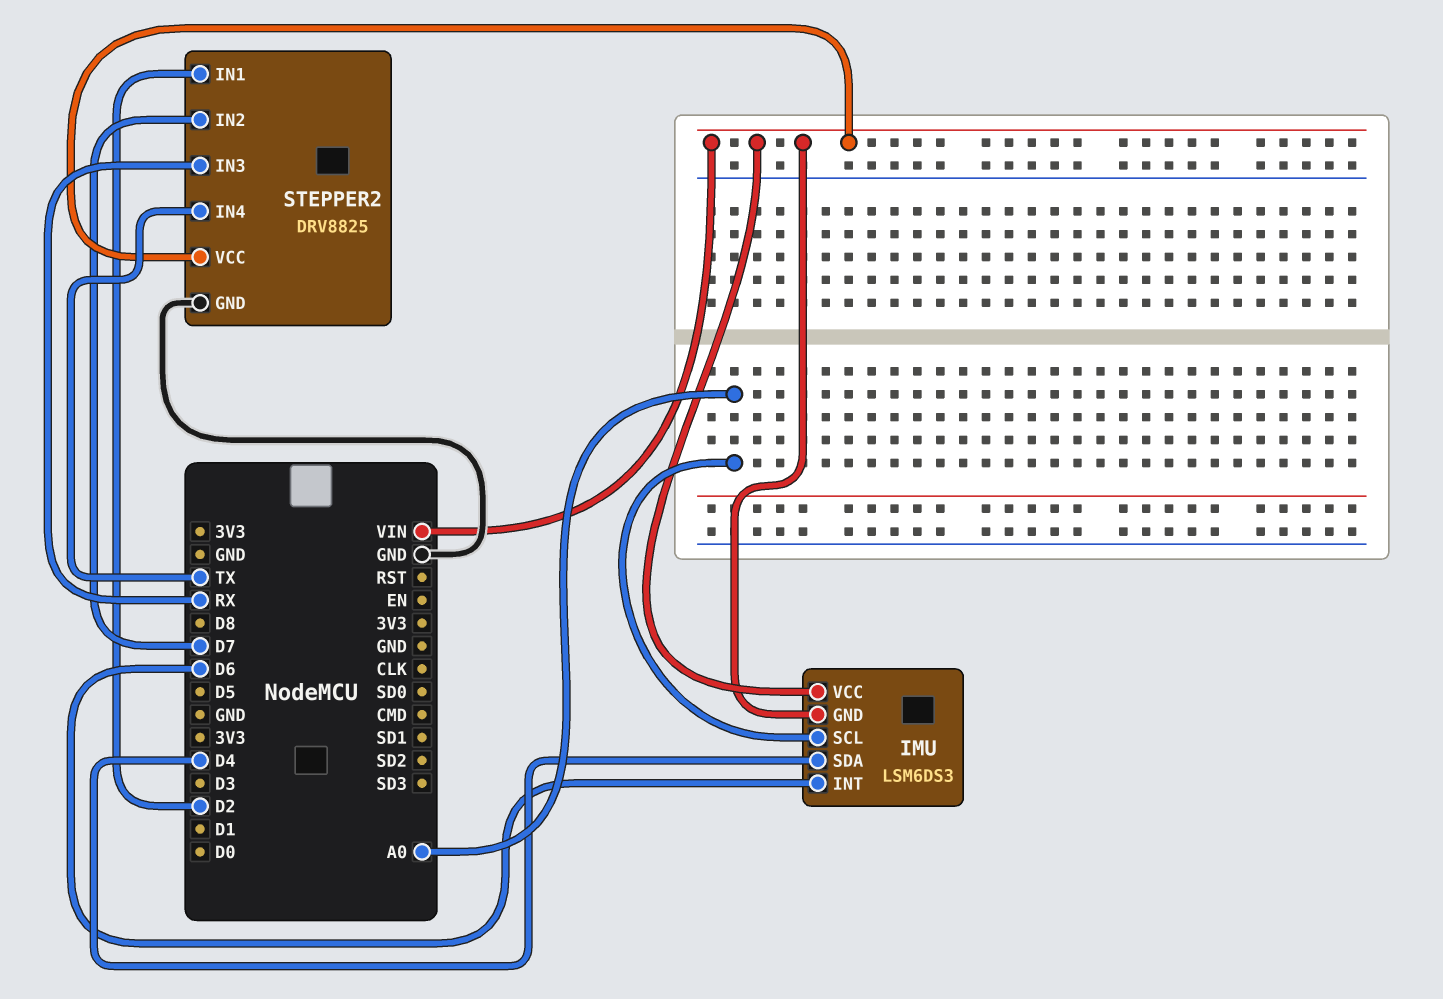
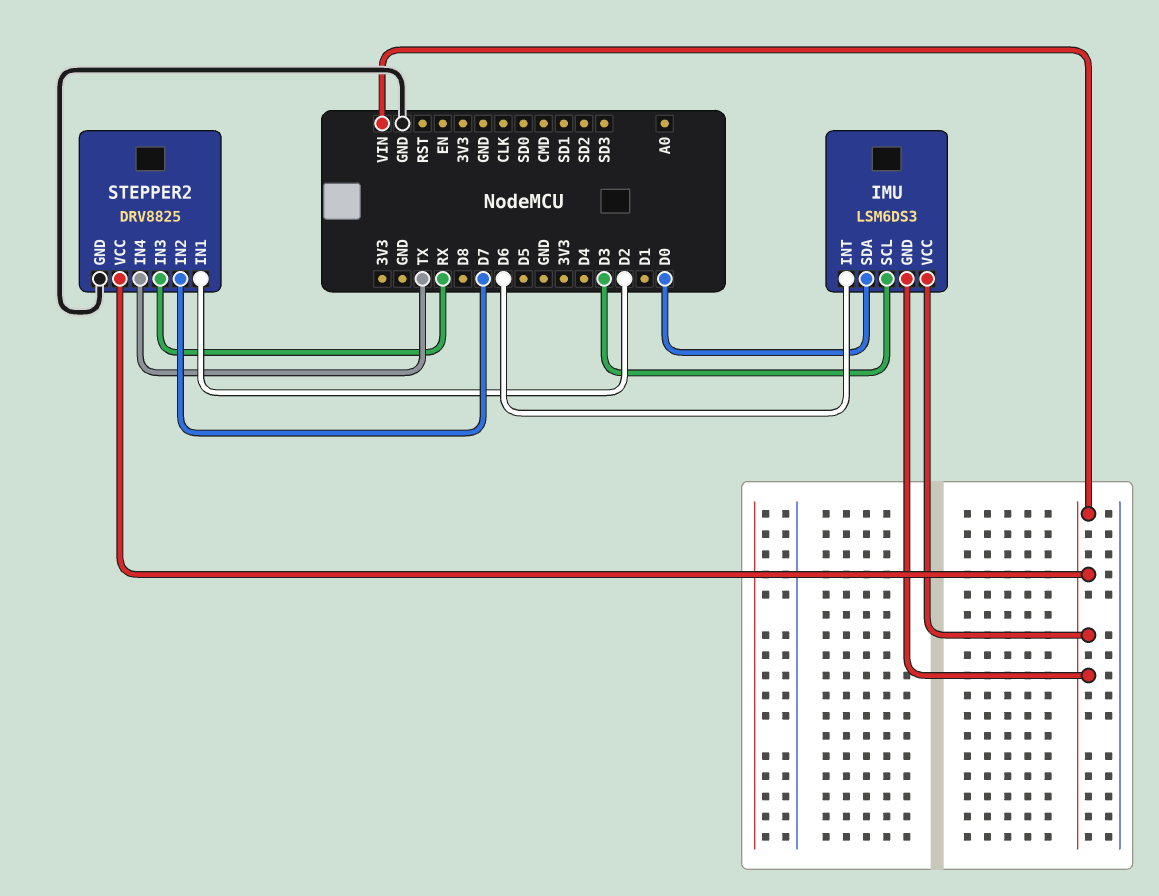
IMU pin SCL: A0 -> D3
IMU pin SDA: D4 -> D0

